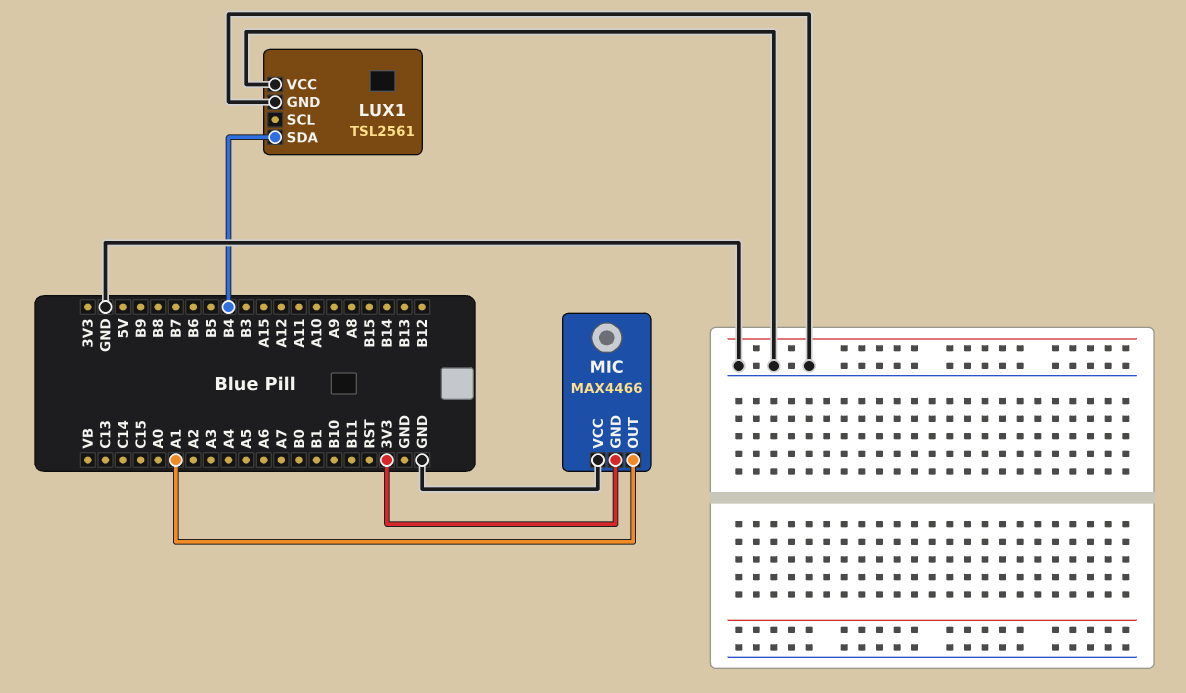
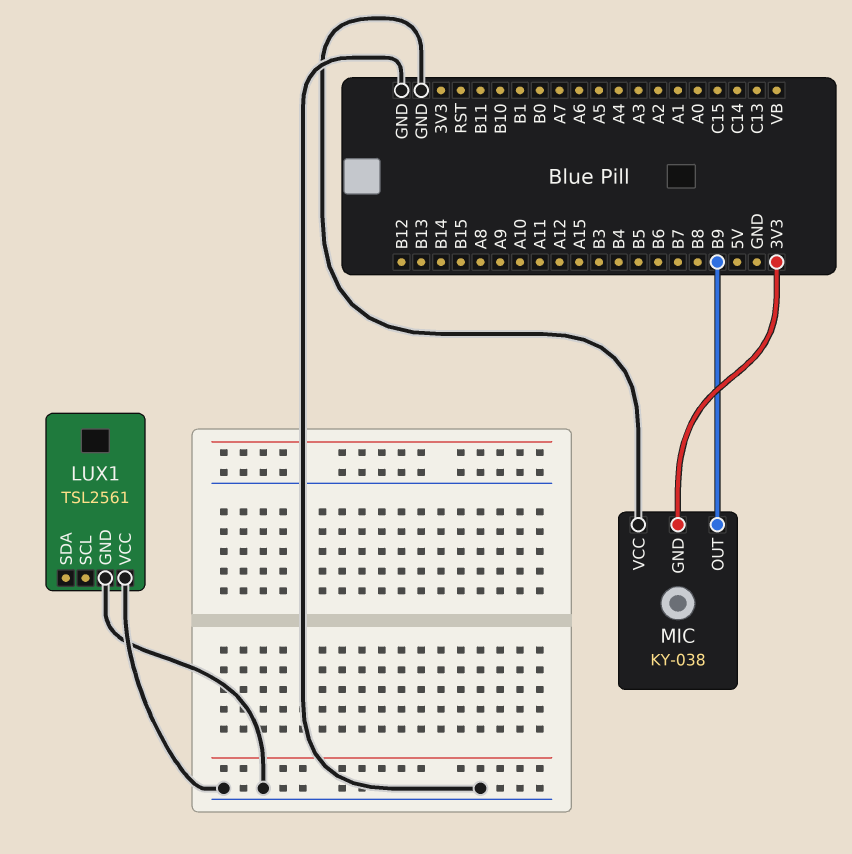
LUX1 pin SDA: B4 -> none
MIC: MAX4466 -> KY-038
MIC pin OUT: A1 -> B9

